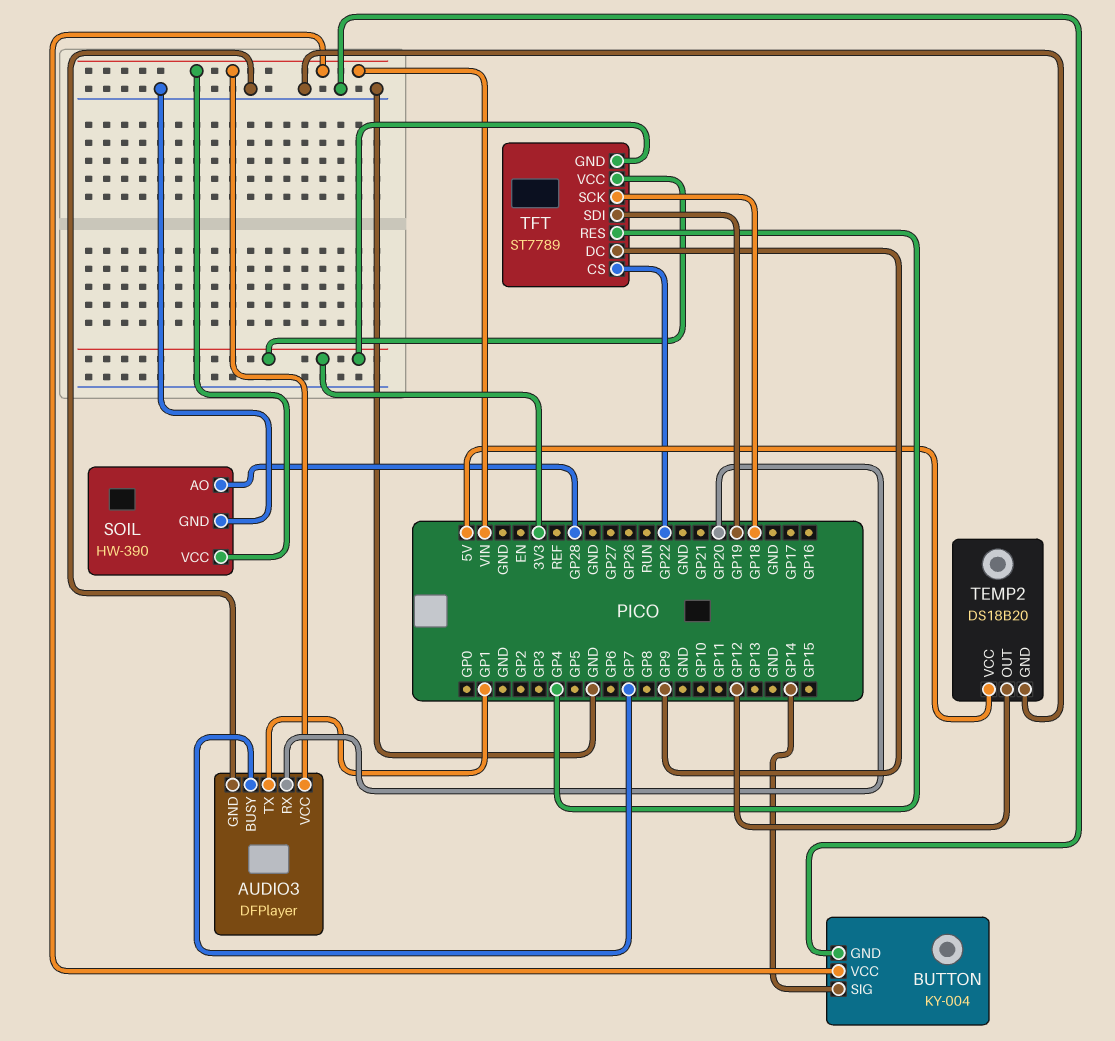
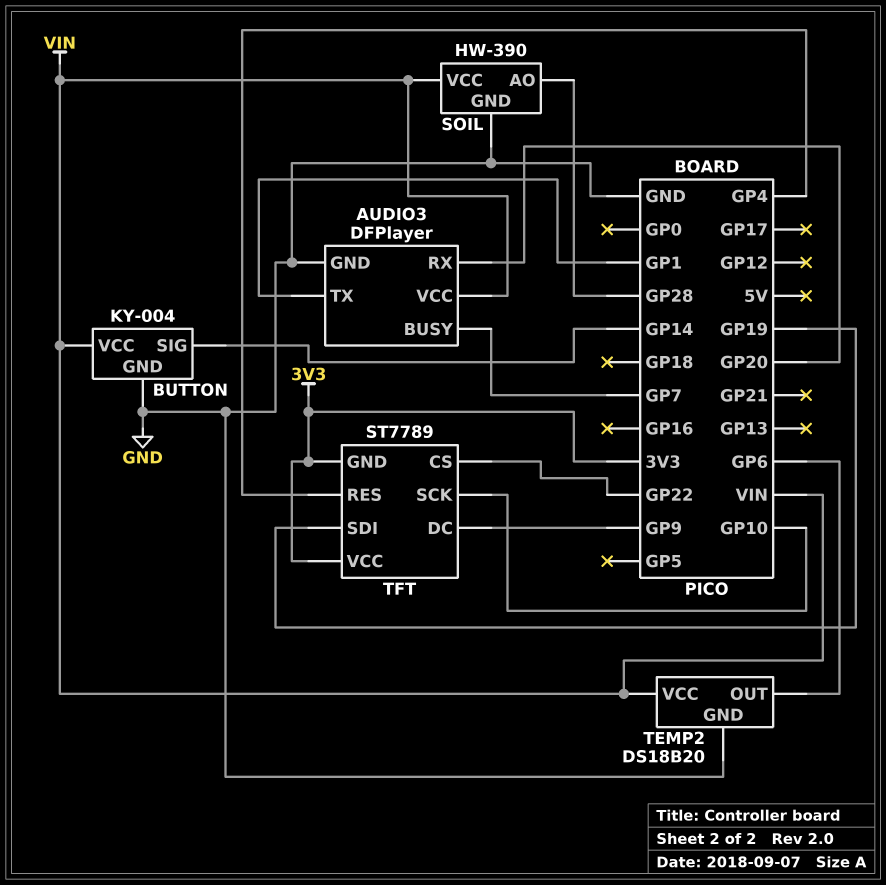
TEMP2 pin OUT: GP12 -> GP6
TEMP2 pin VCC: 5V -> VIN
TFT pin SCK: GP18 -> GP10

